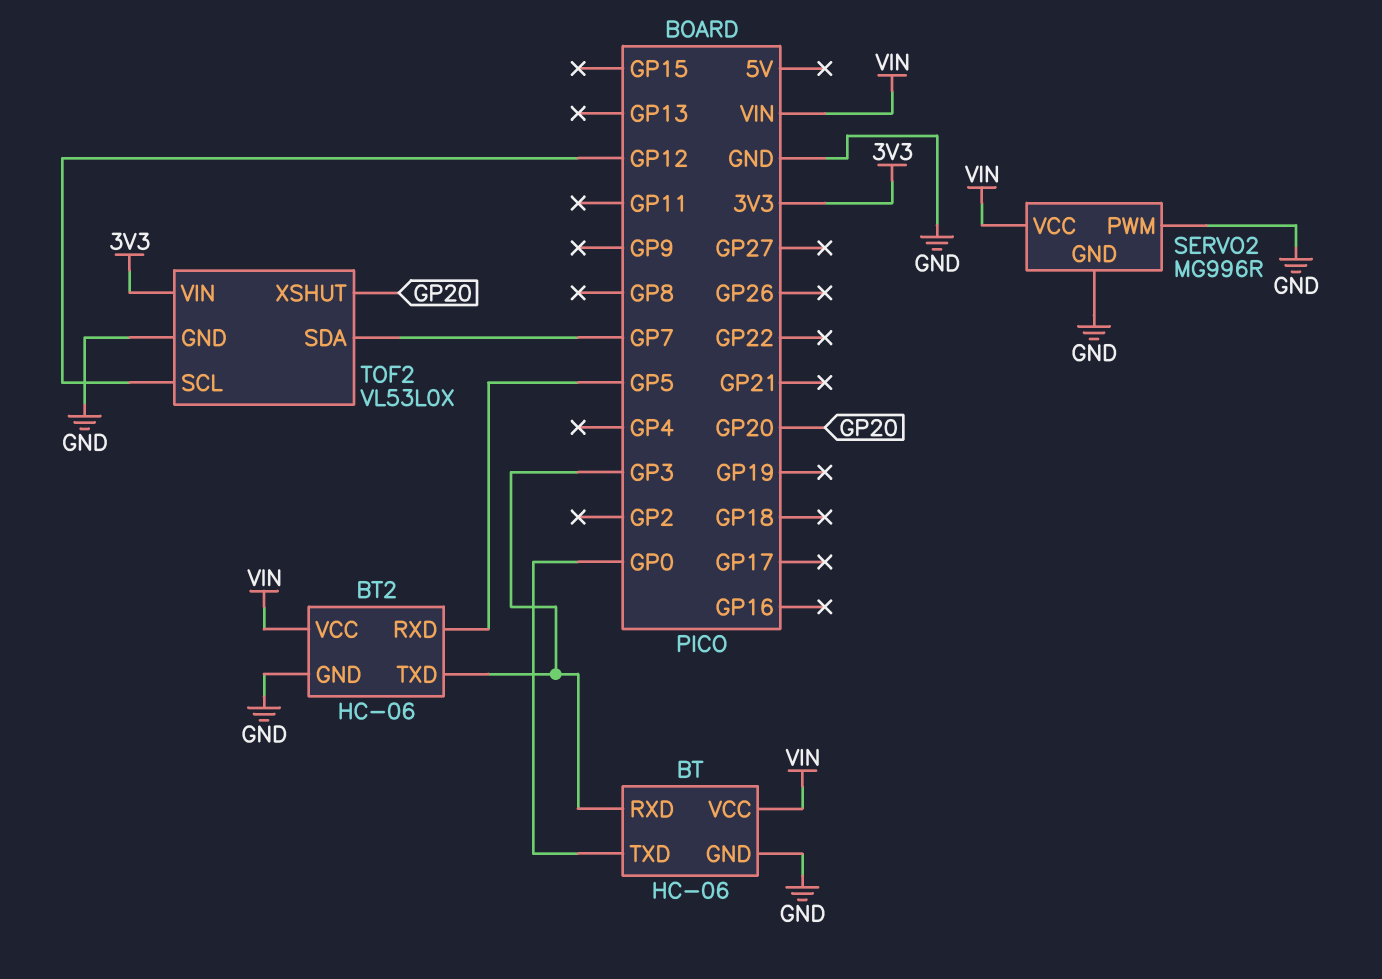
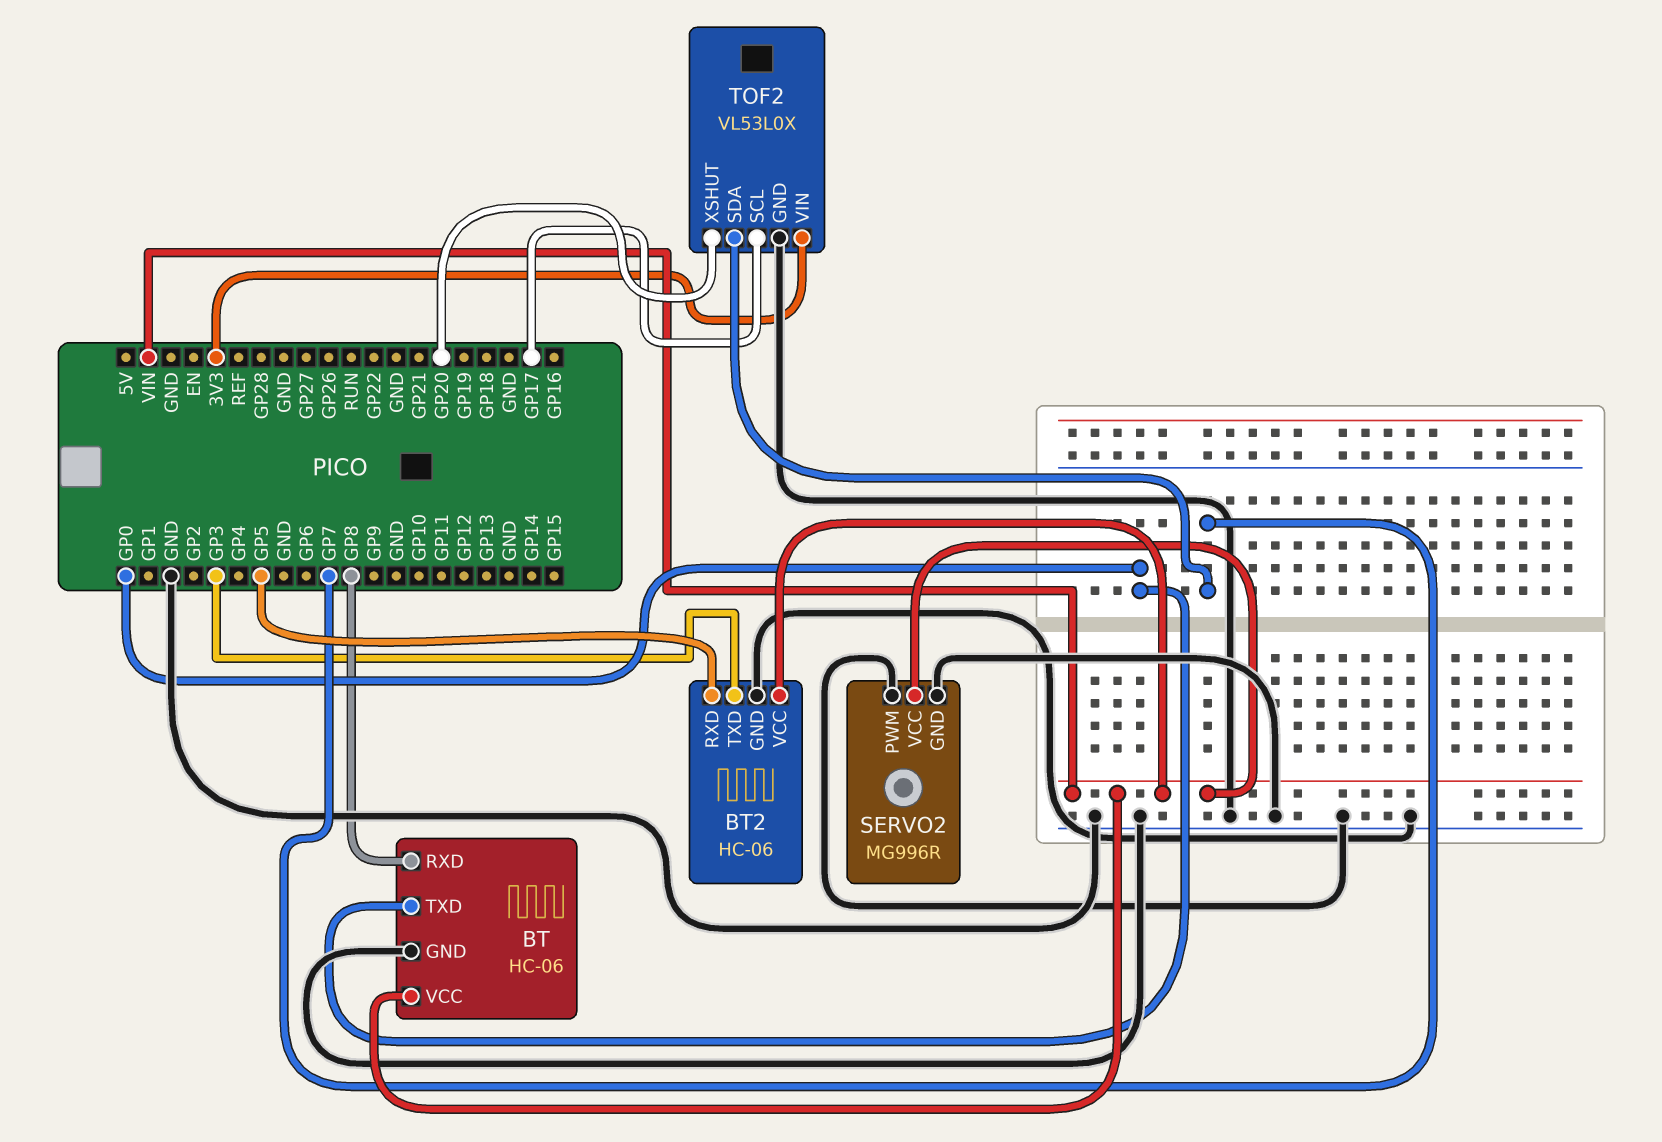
BT pin RXD: GP3 -> GP8
TOF2 pin SCL: GP12 -> GP17

